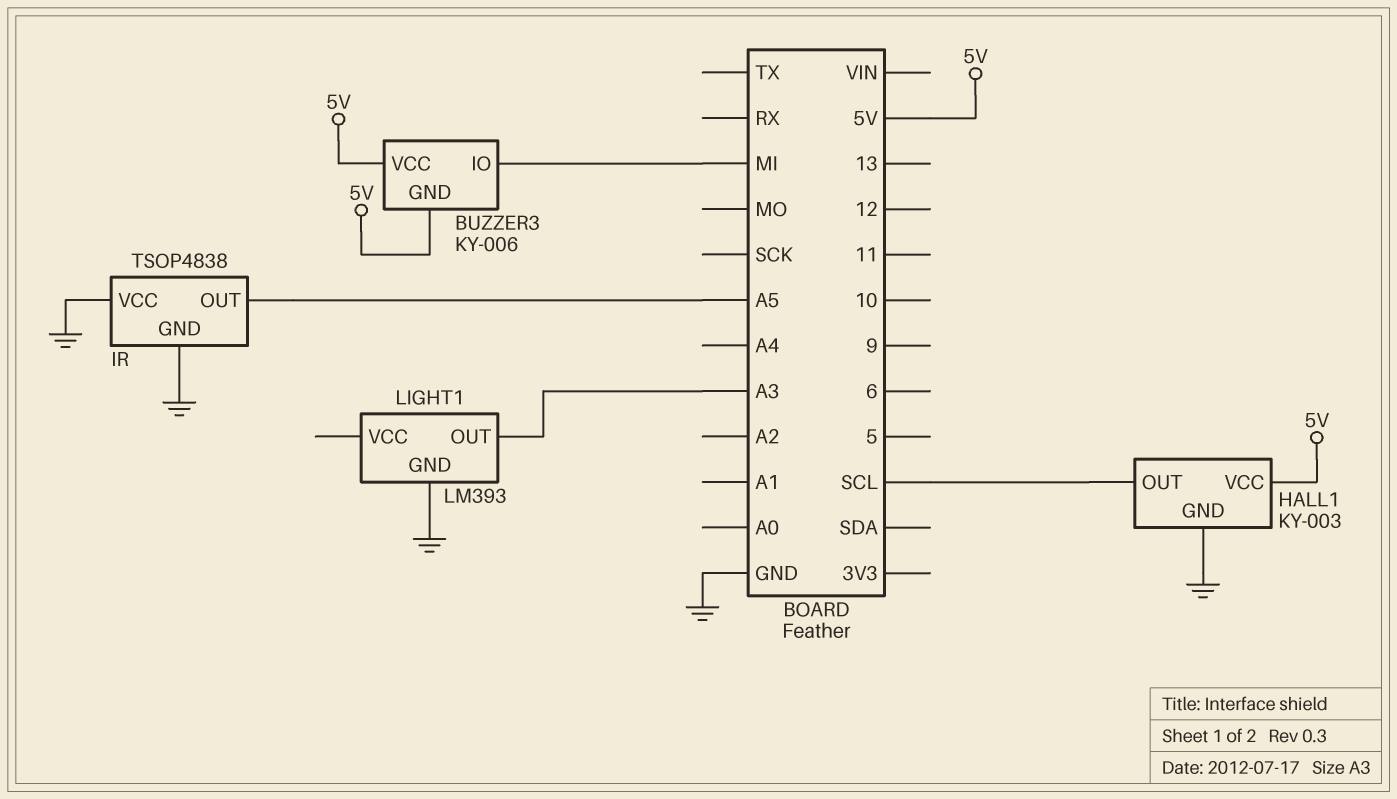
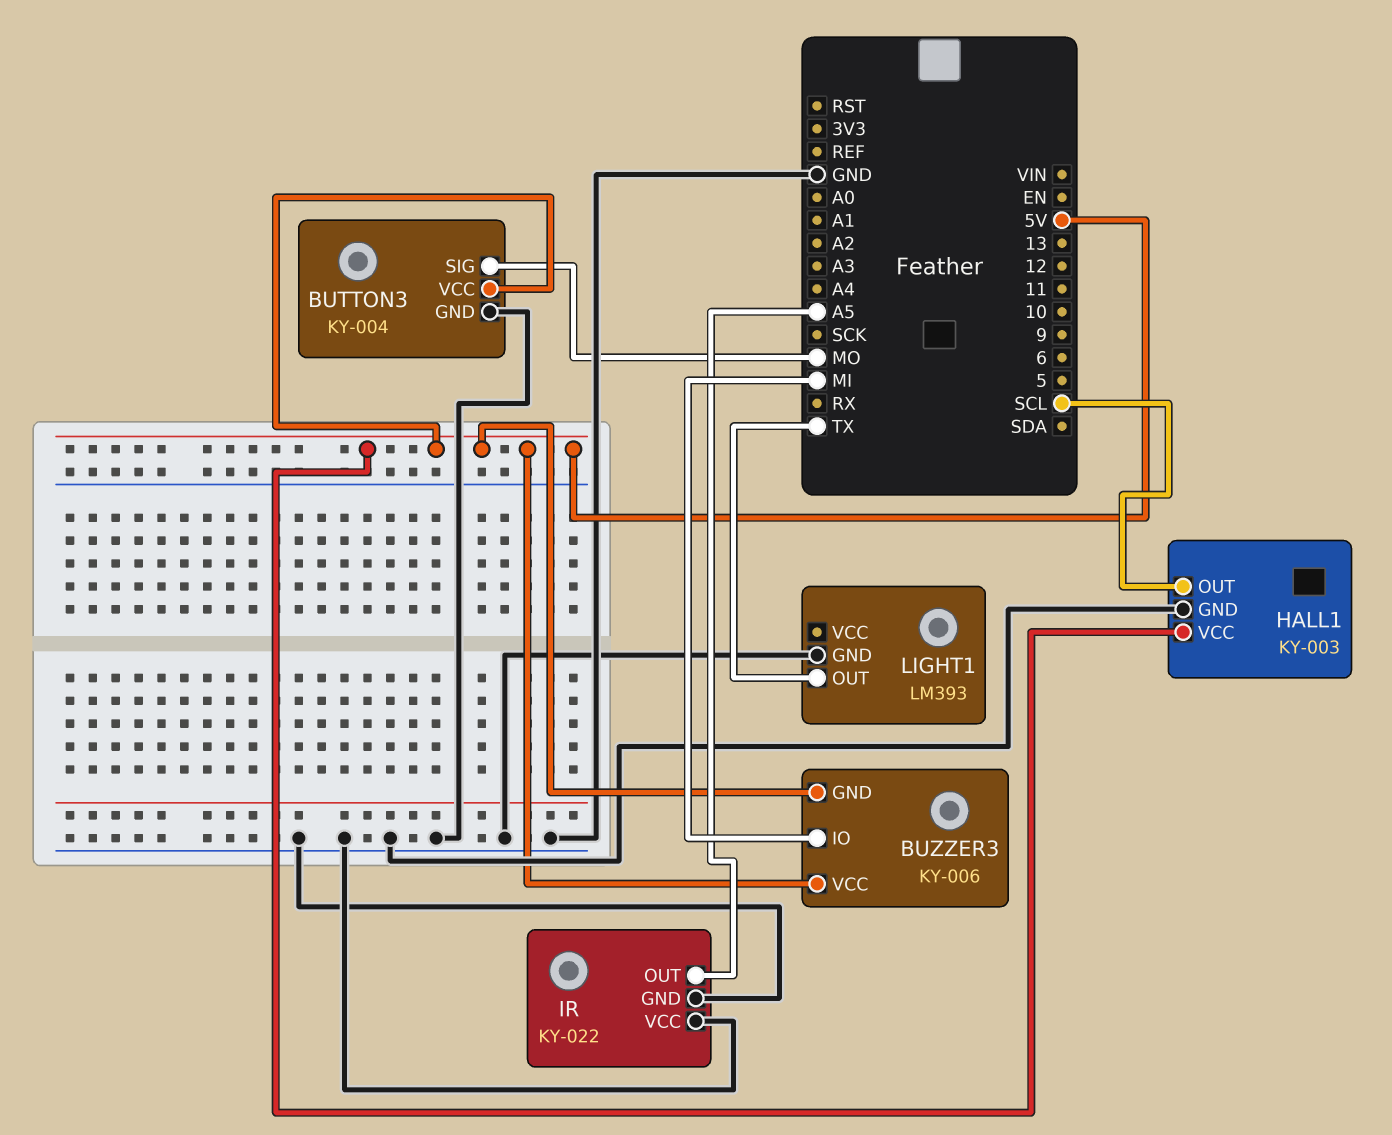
BUTTON3: none -> KY-004
BUTTON3 pin GND: none -> GND
BUTTON3 pin SIG: none -> MO
BUTTON3 pin VCC: none -> 5V
IR: TSOP4838 -> KY-022
LIGHT1 pin OUT: A3 -> TX

